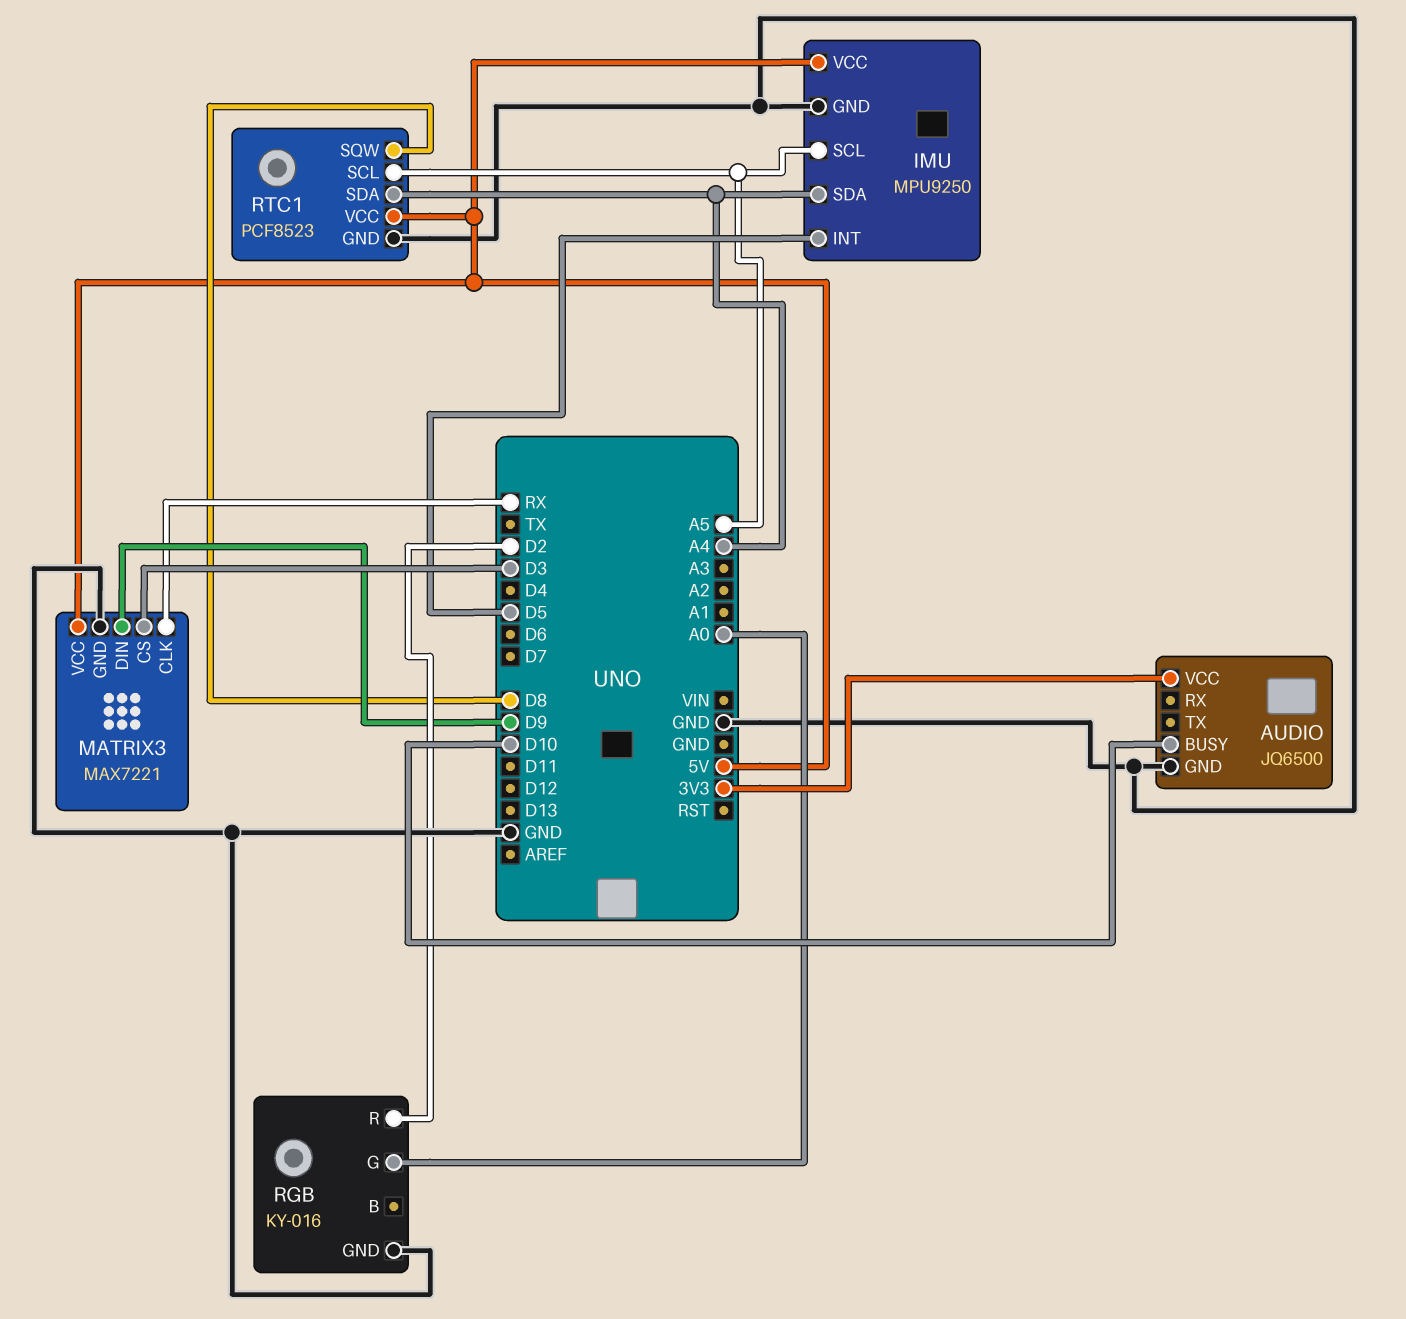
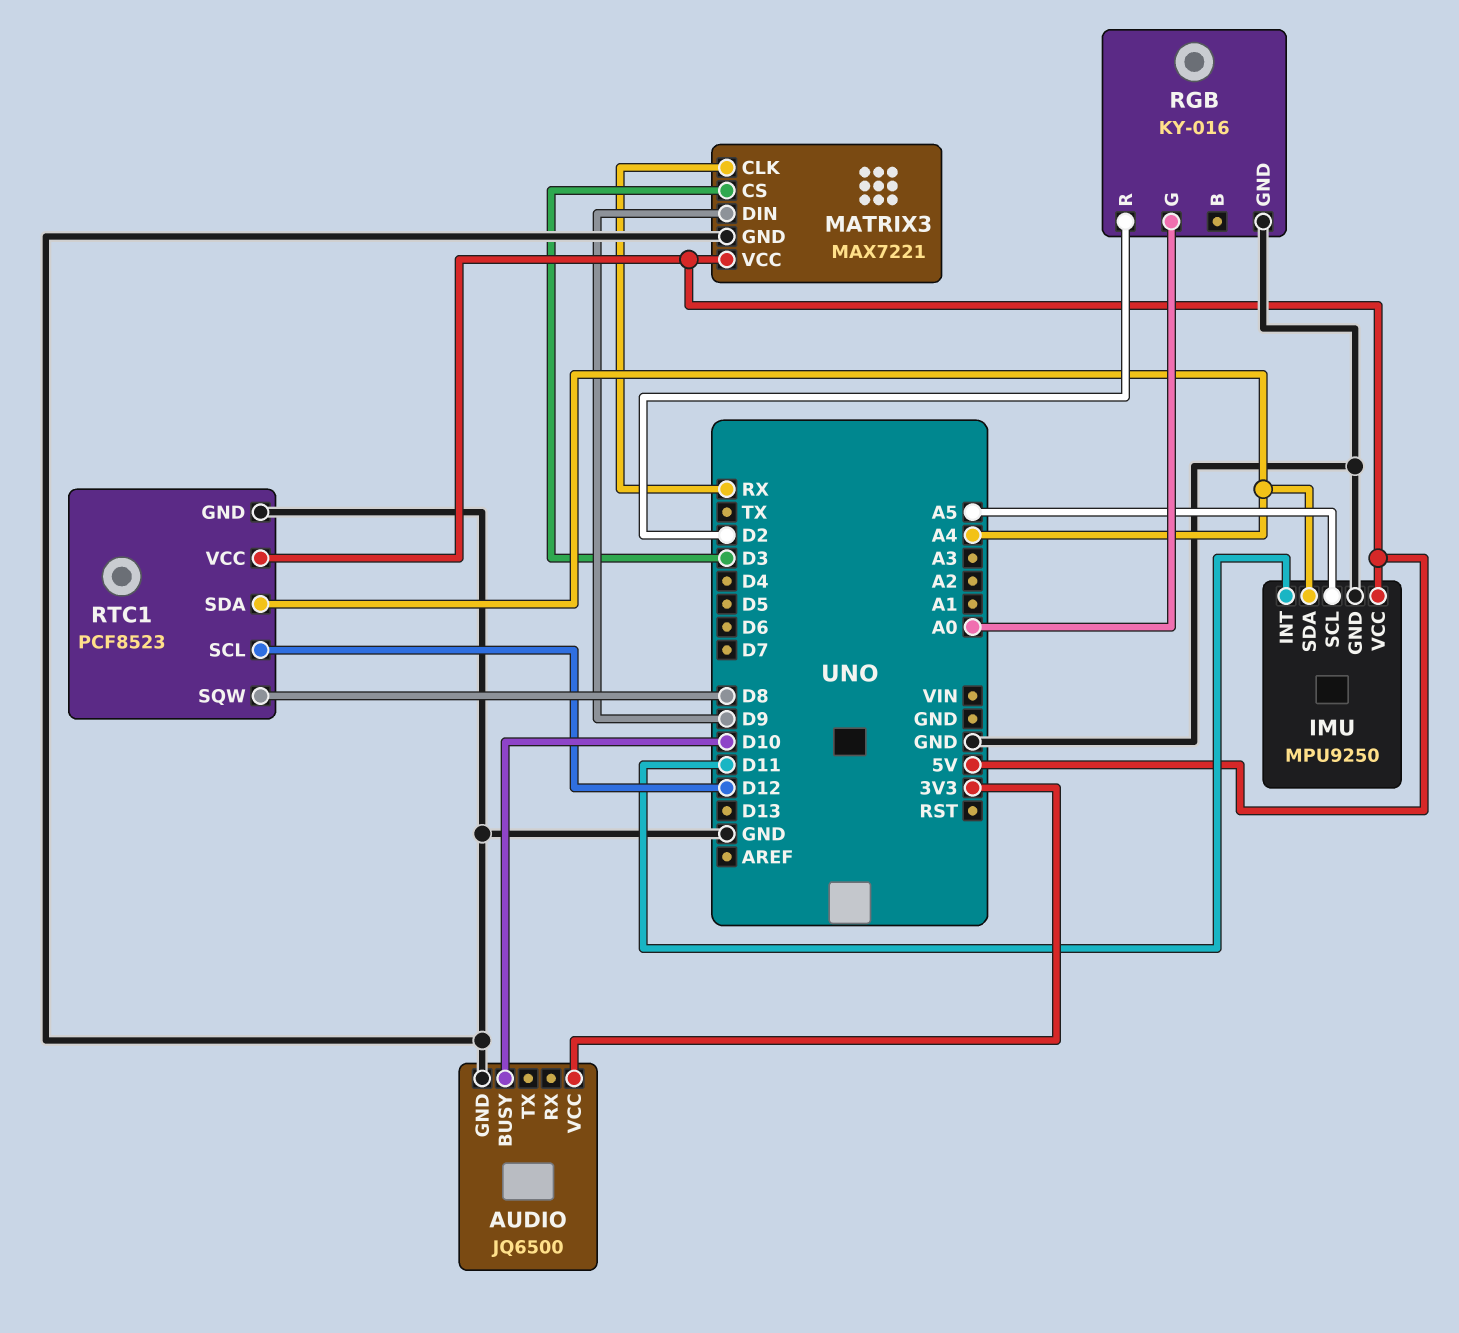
IMU pin INT: D5 -> D11
RTC1 pin SCL: A5 -> D12

